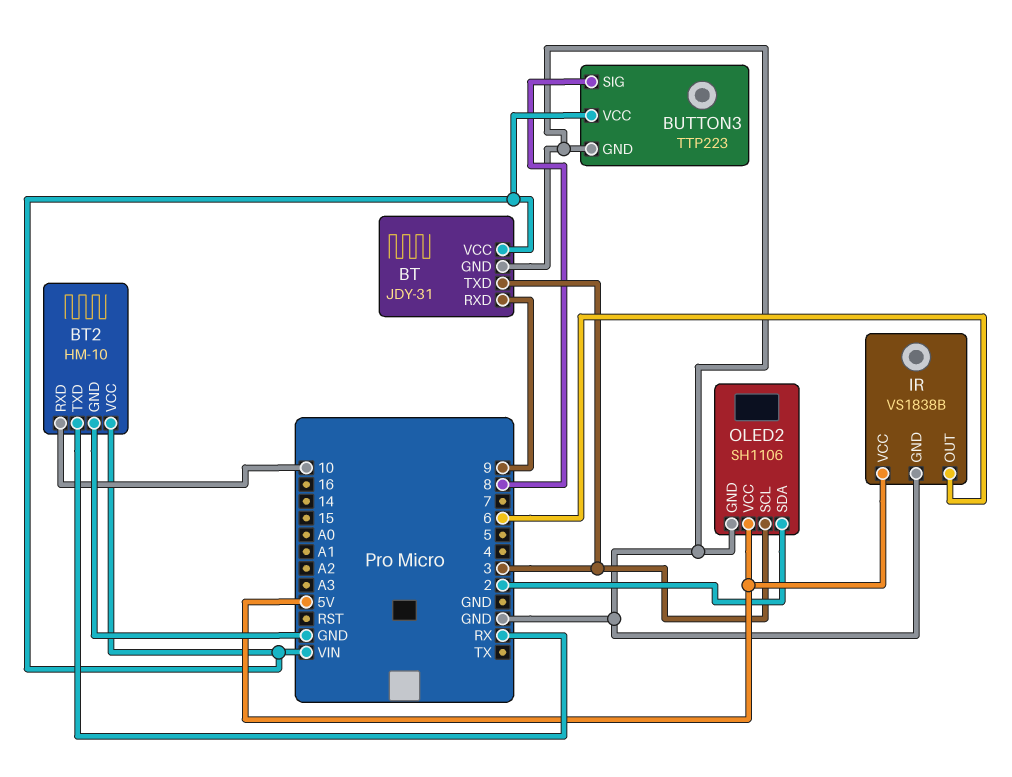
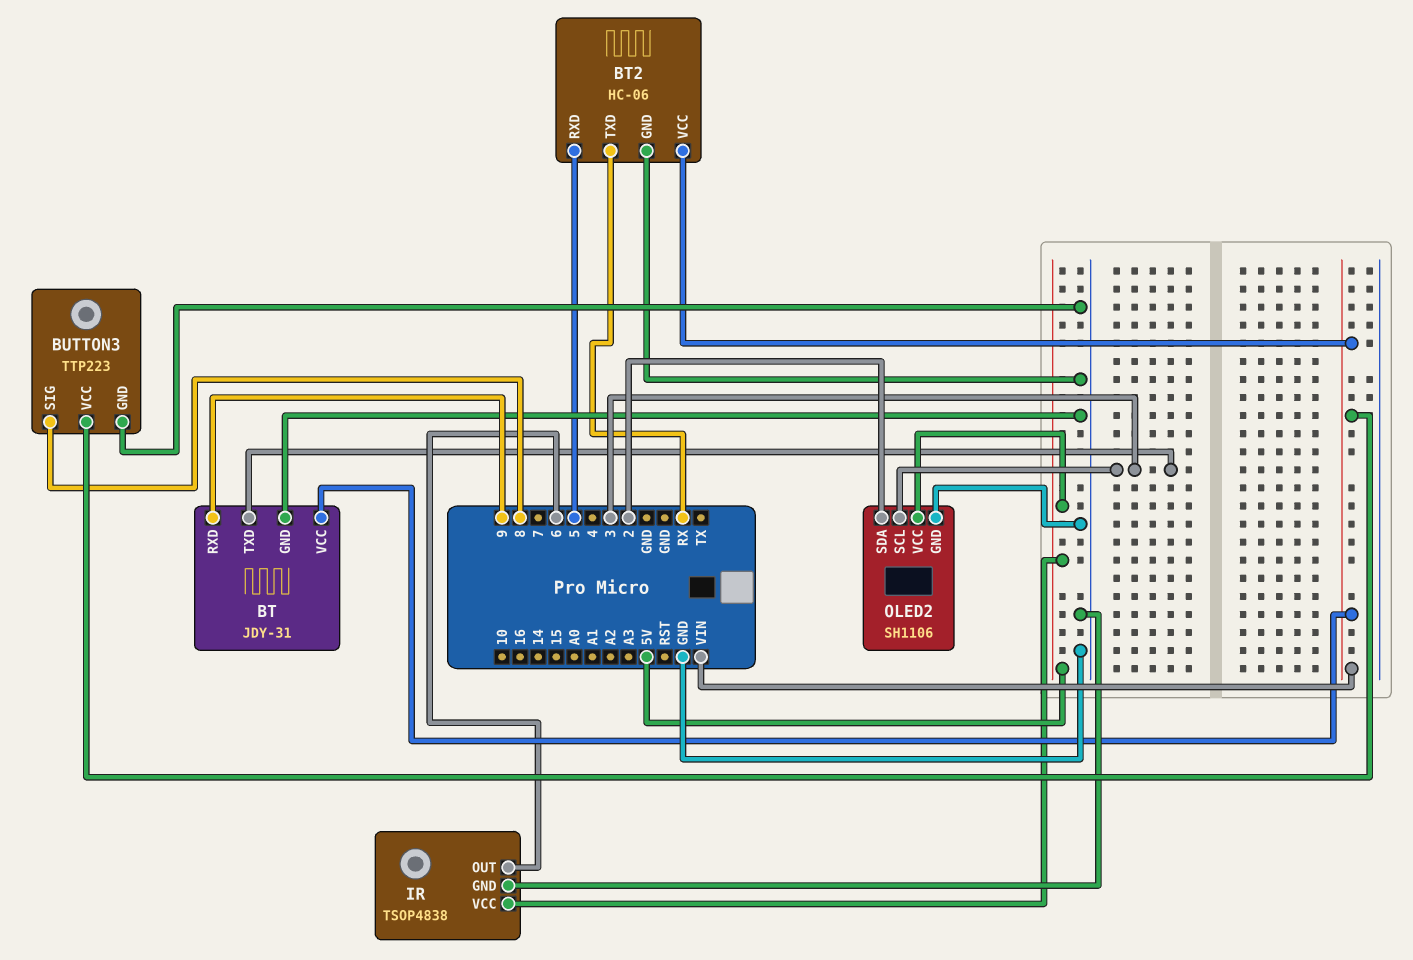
BT2: HM-10 -> HC-06
BT2 pin RXD: 10 -> 5
IR: VS1838B -> TSOP4838

